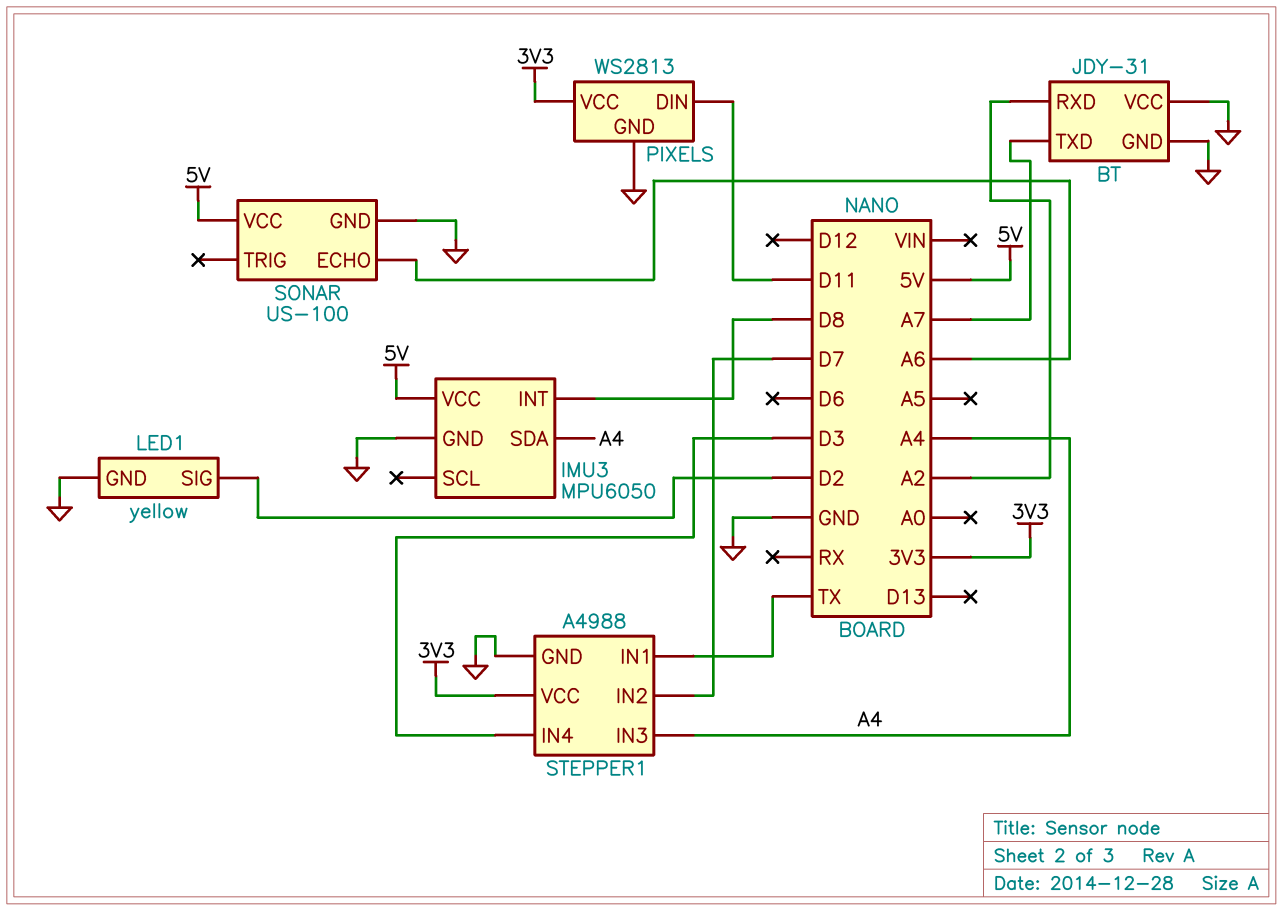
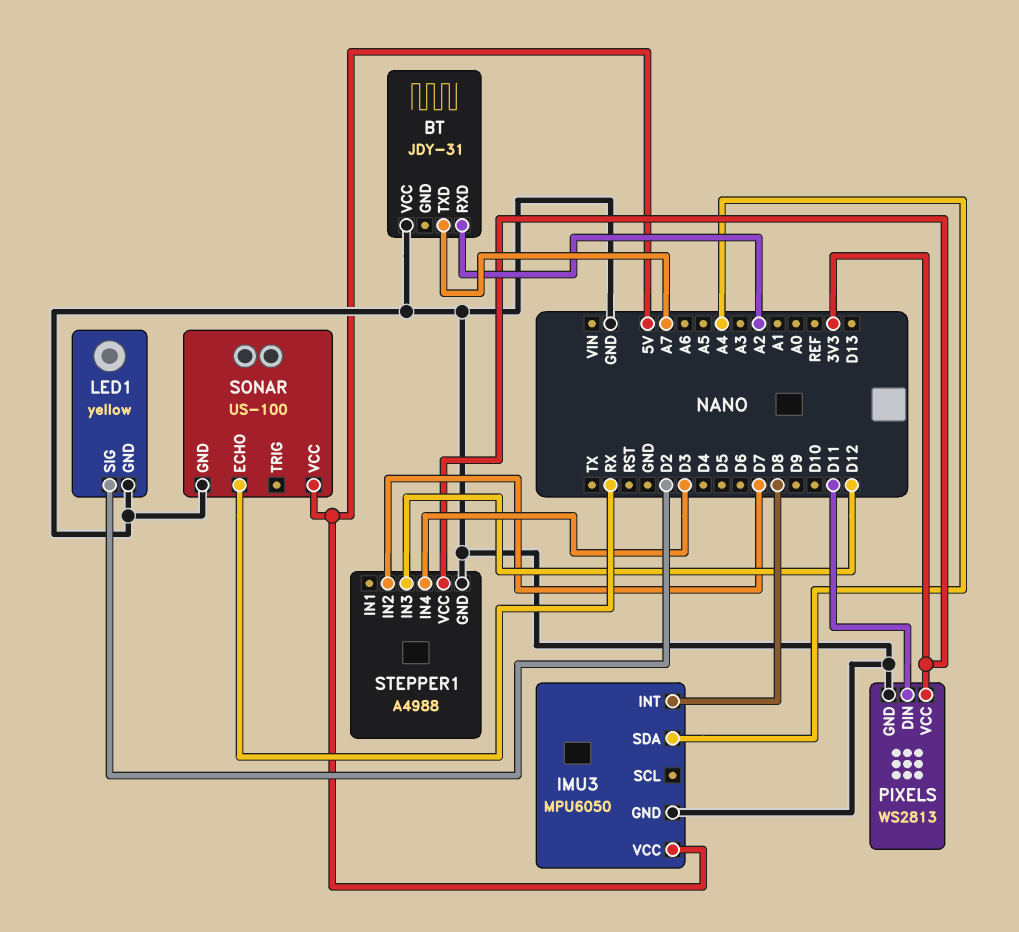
BT pin GND: GND -> none
SONAR pin ECHO: A6 -> RX
STEPPER1 pin IN1: TX -> none
STEPPER1 pin IN3: A4 -> D12

